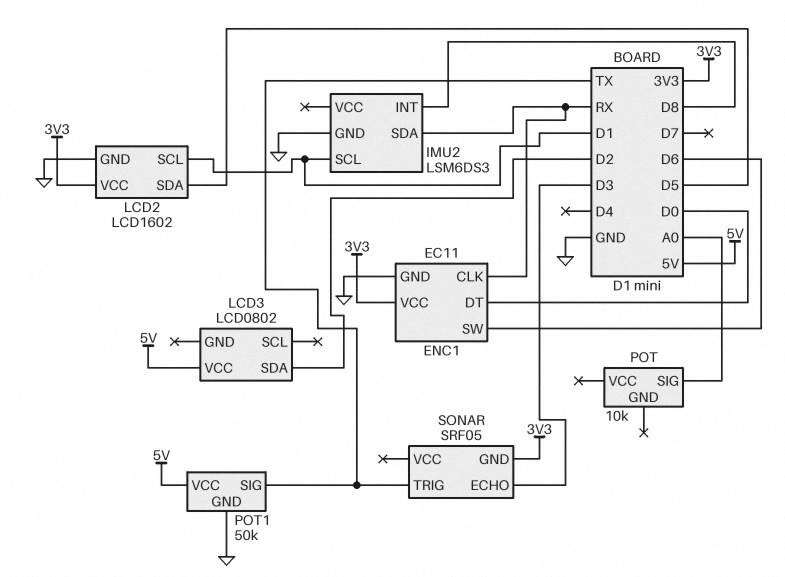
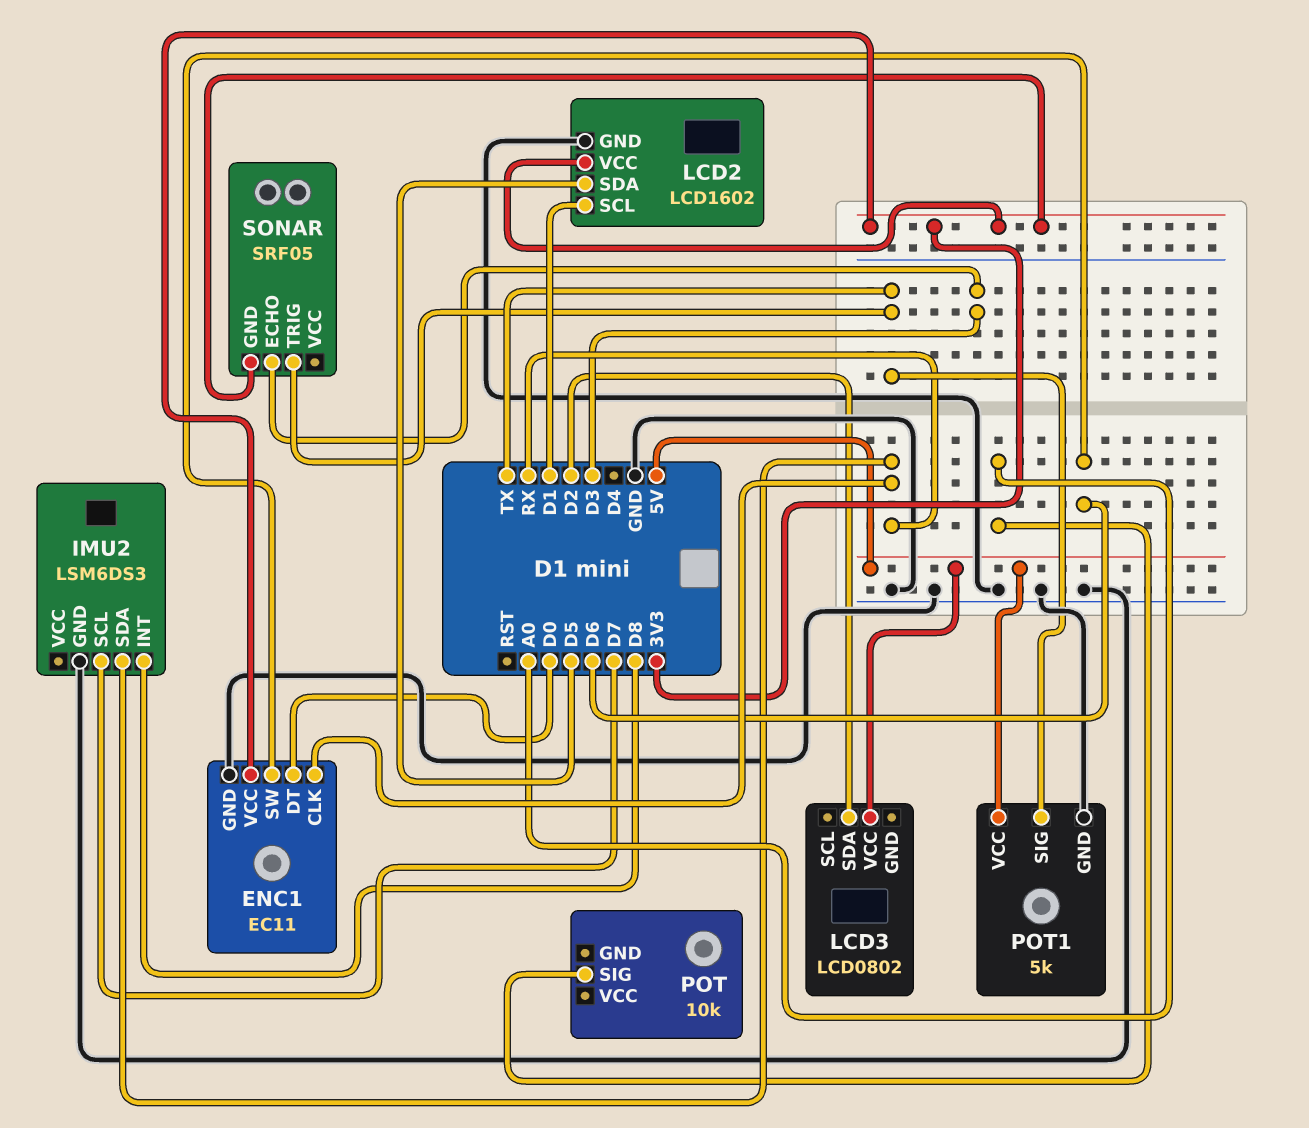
IMU2 pin SCL: D1 -> D7
POT1: 50k -> 5k

